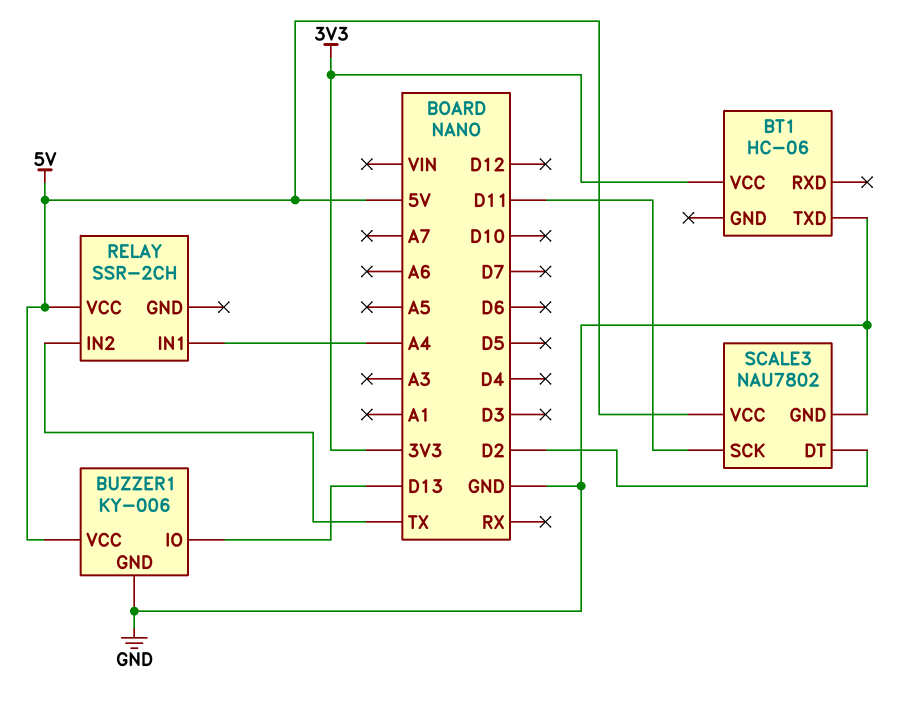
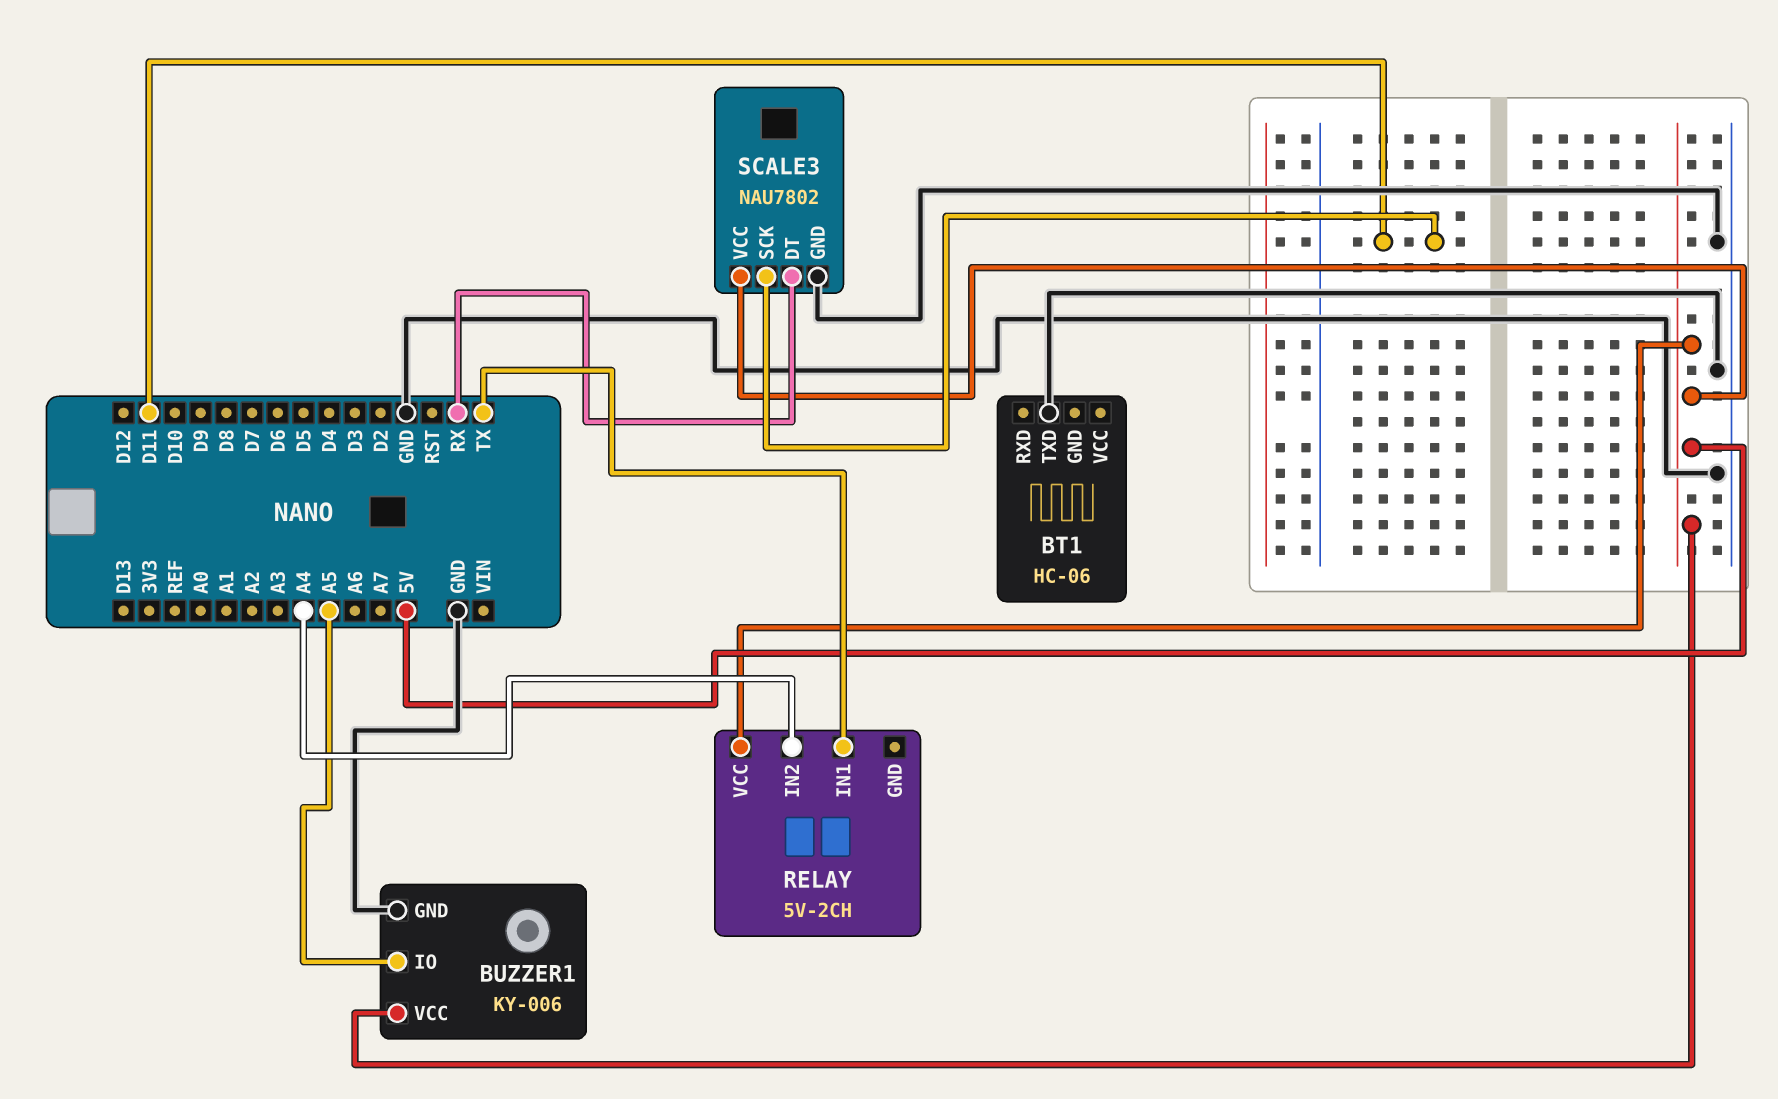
BT1 pin VCC: 3V3 -> none
BUZZER1 pin IO: D13 -> A5
RELAY: SSR-2CH -> 5V-2CH
RELAY pin IN1: A4 -> TX
RELAY pin IN2: TX -> A4
SCALE3 pin DT: D2 -> RX

